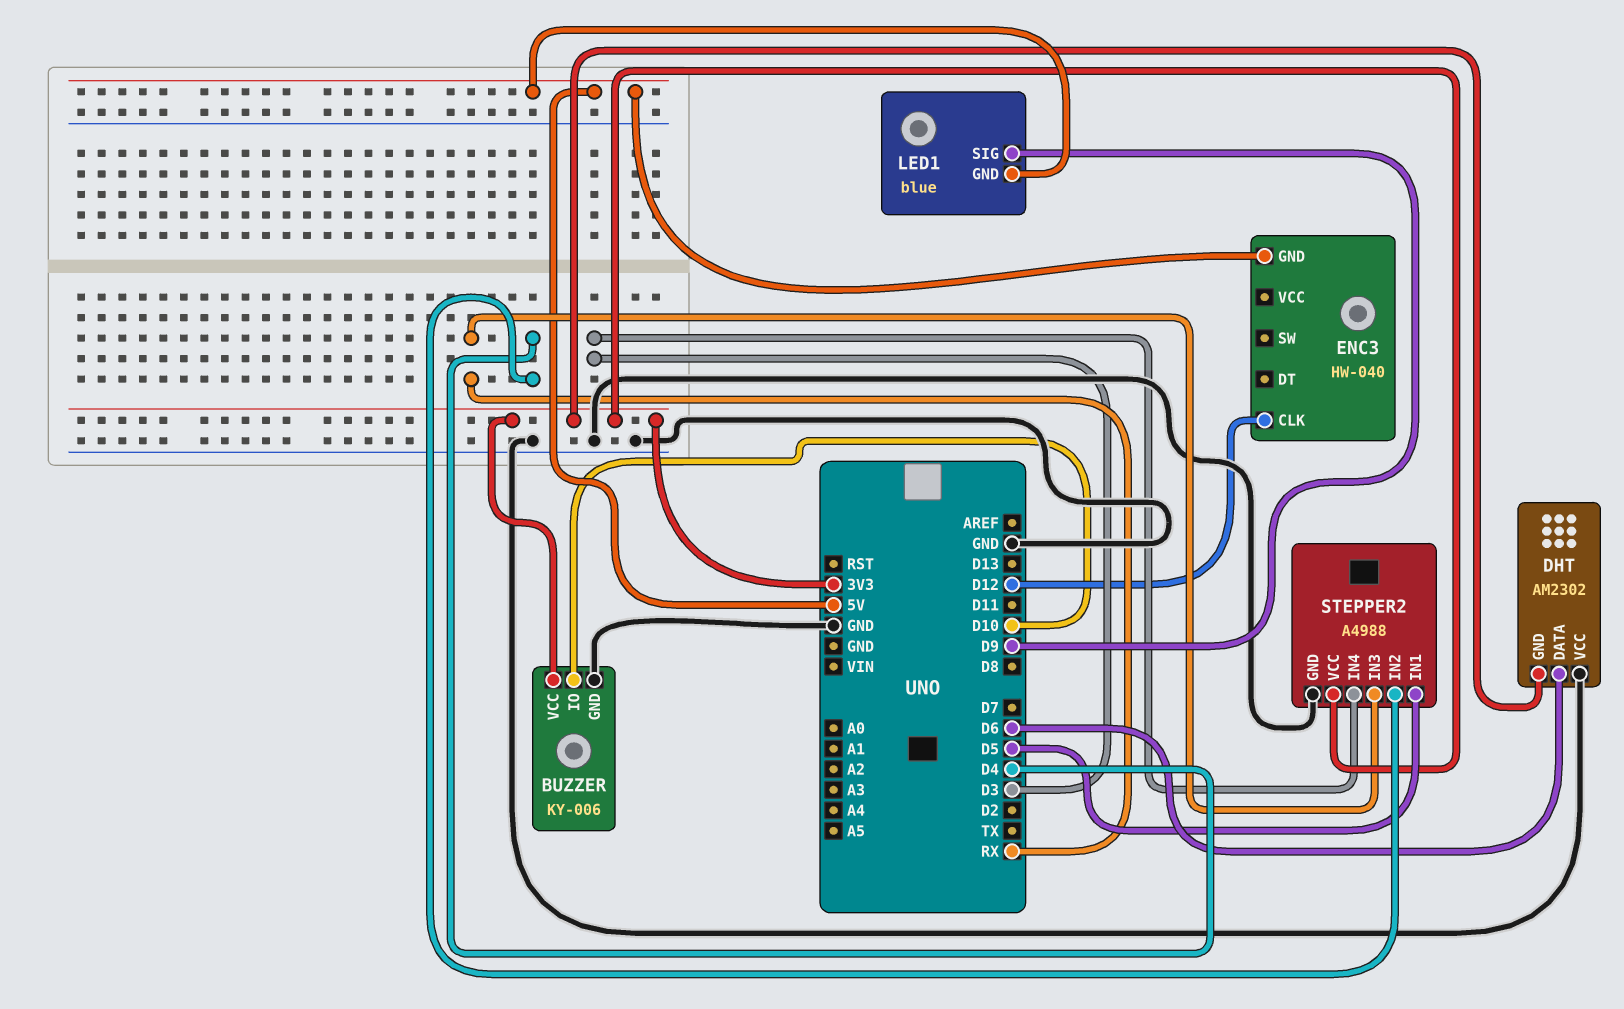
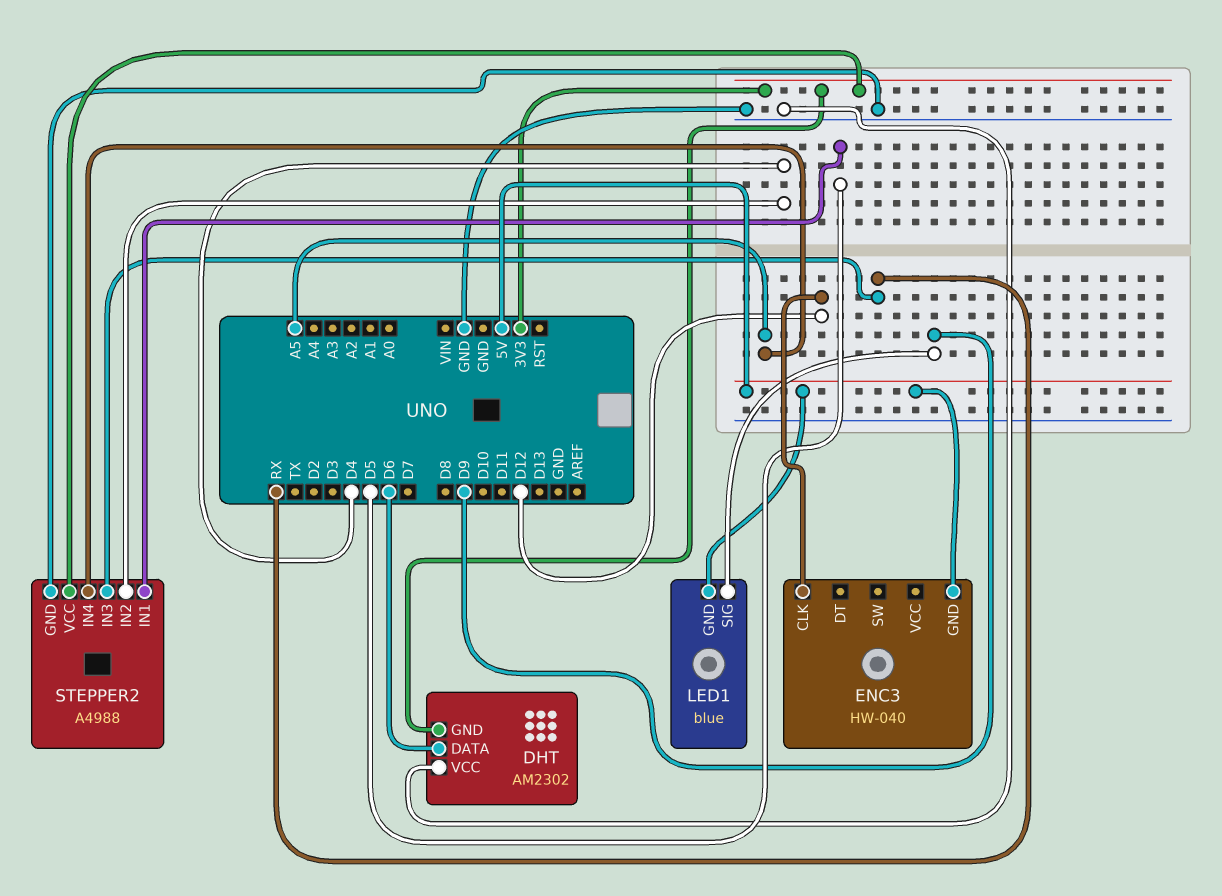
BUZZER: KY-006 -> none
BUZZER pin GND: GND -> none
BUZZER pin IO: D10 -> none
BUZZER pin VCC: 3V3 -> none
STEPPER2 pin IN4: D3 -> A5

